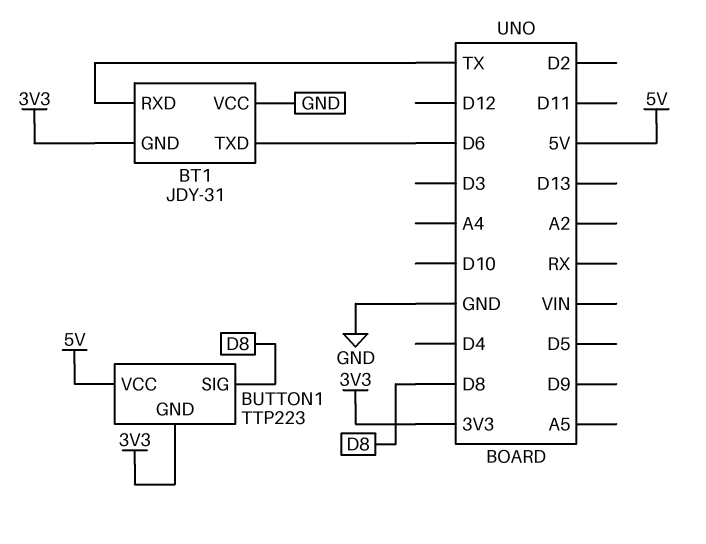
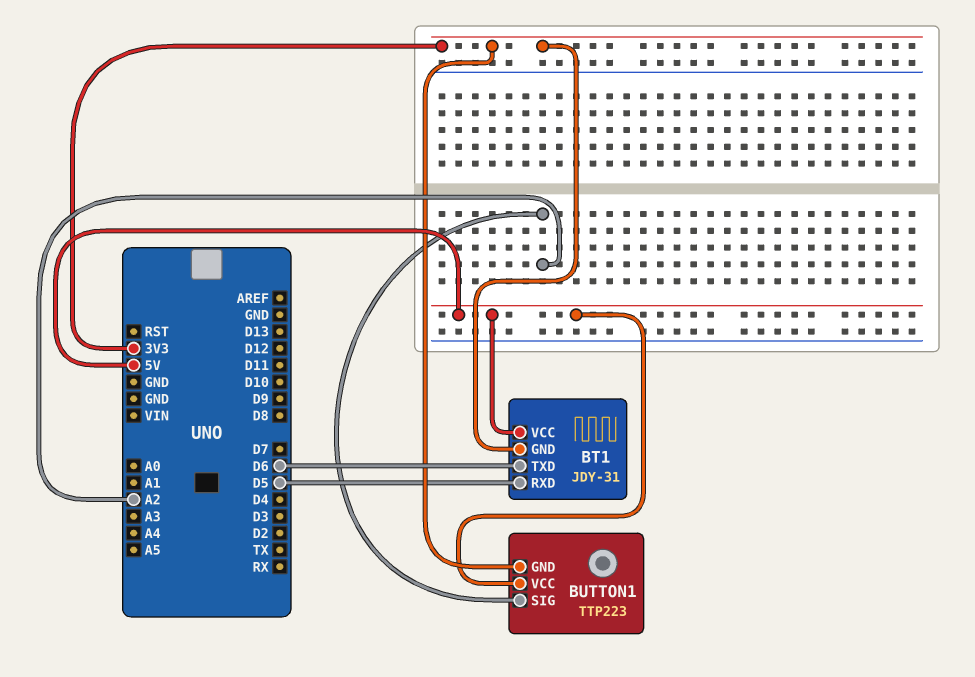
BT1 pin RXD: TX -> D5
BT1 pin VCC: GND -> 5V
BUTTON1 pin SIG: D8 -> A2

